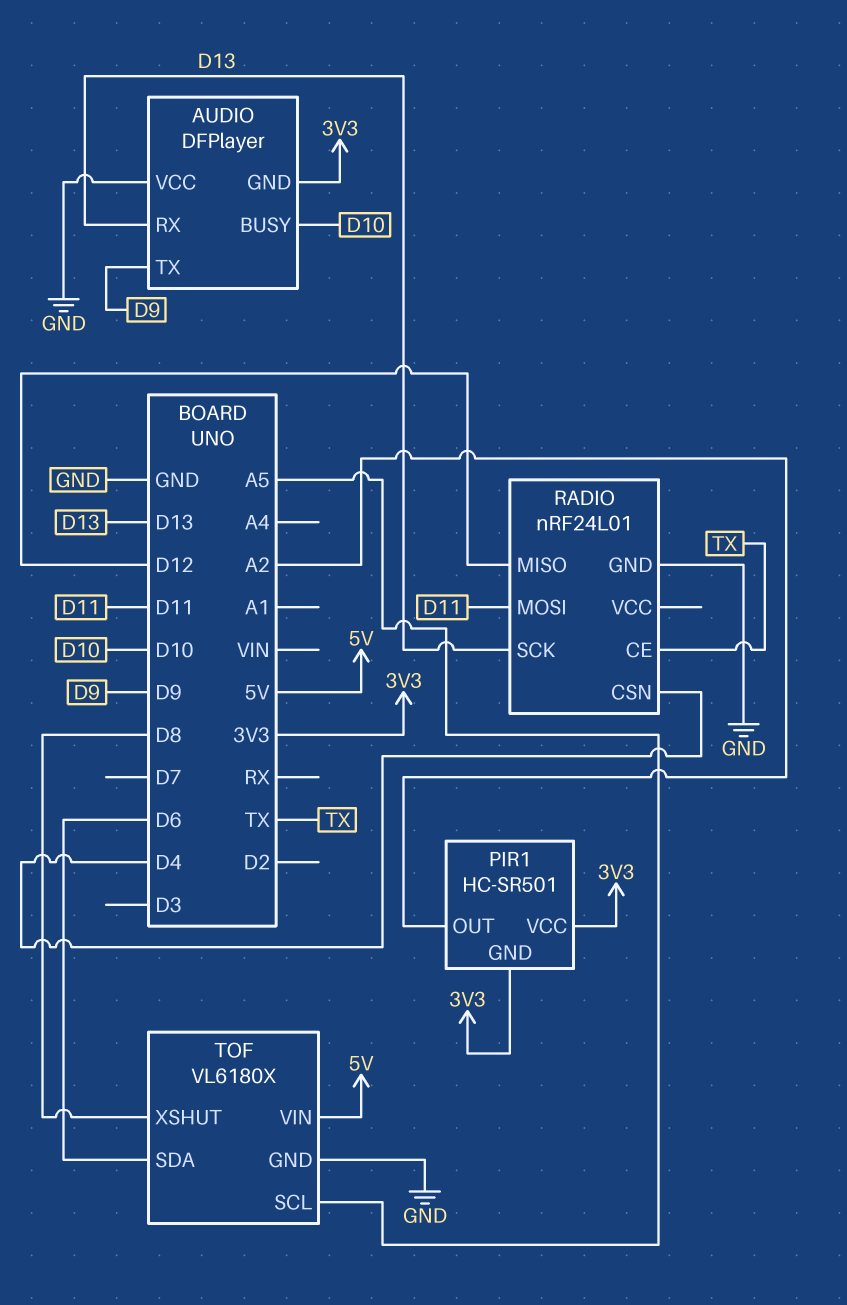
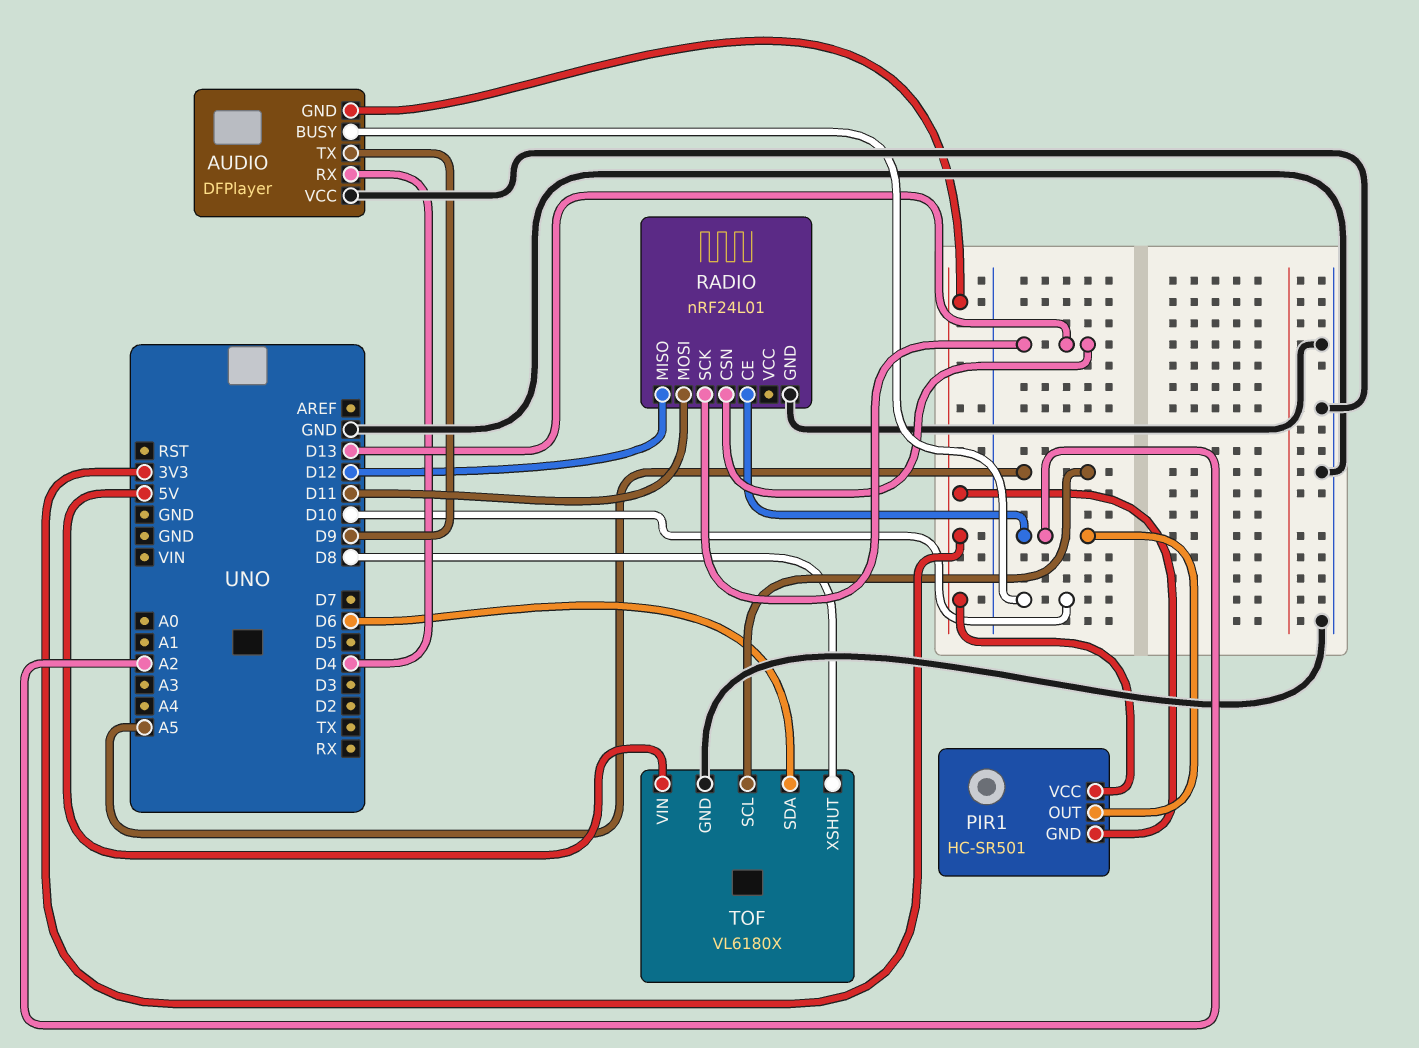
AUDIO pin RX: D13 -> D4
RADIO pin CE: TX -> A2
RADIO pin CSN: D4 -> D13

